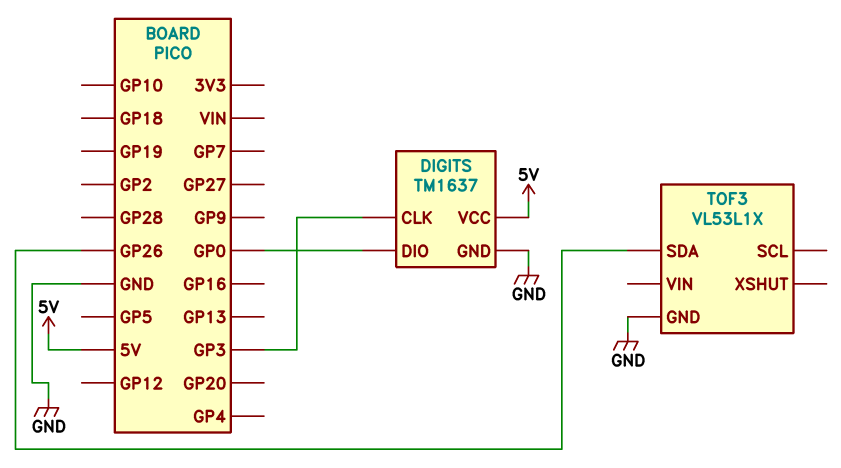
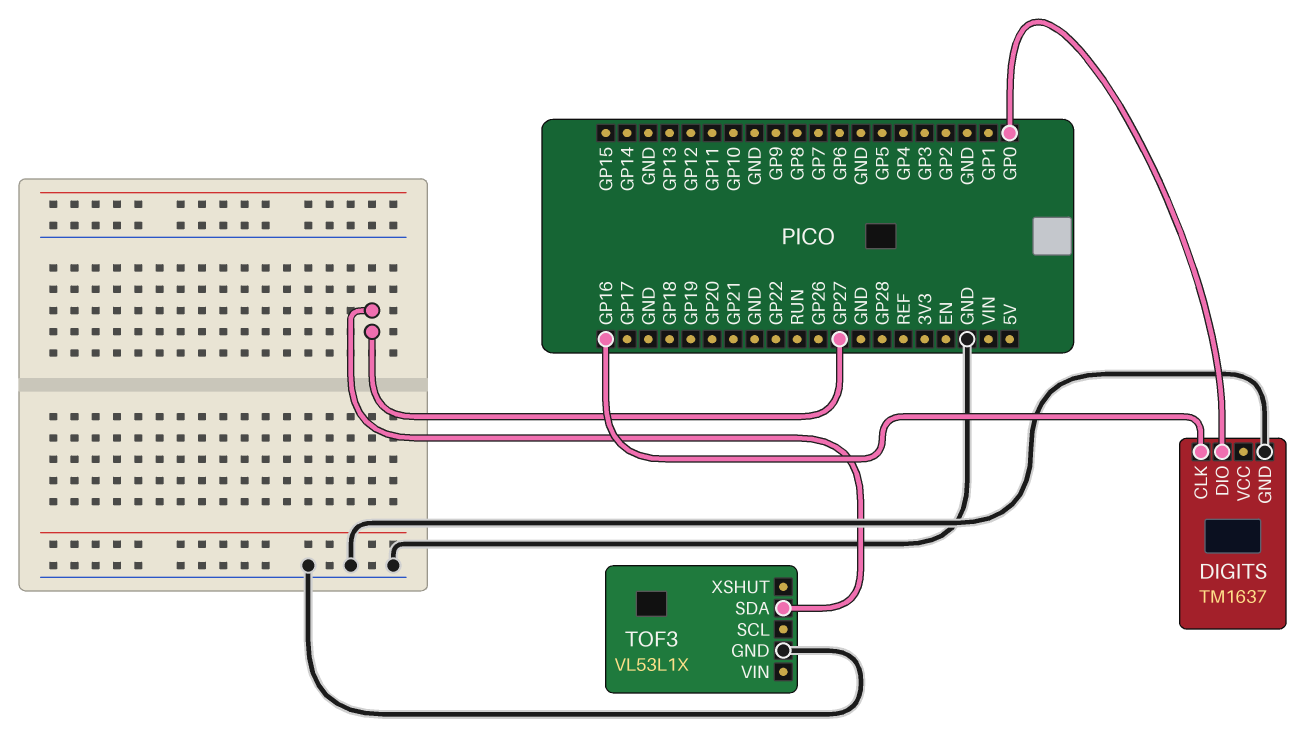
DIGITS pin CLK: GP3 -> GP16
DIGITS pin VCC: 5V -> none
TOF3 pin SDA: GP26 -> GP27

